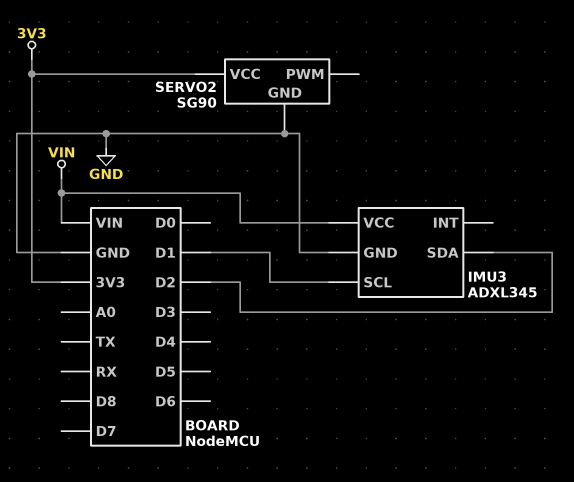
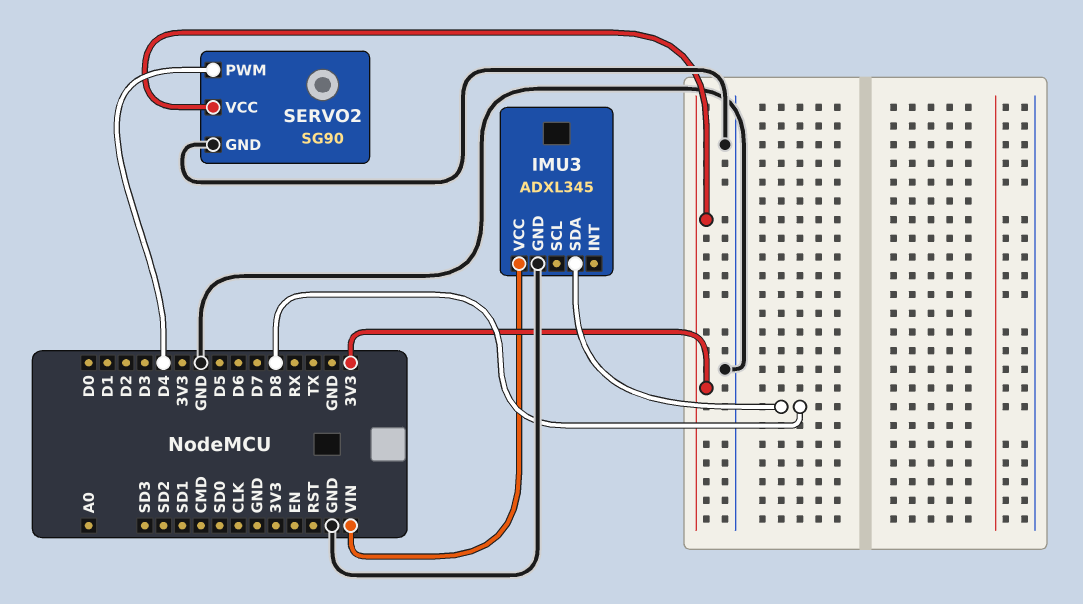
IMU3 pin SCL: D1 -> none
IMU3 pin SDA: D2 -> D8
SERVO2 pin PWM: none -> D4

